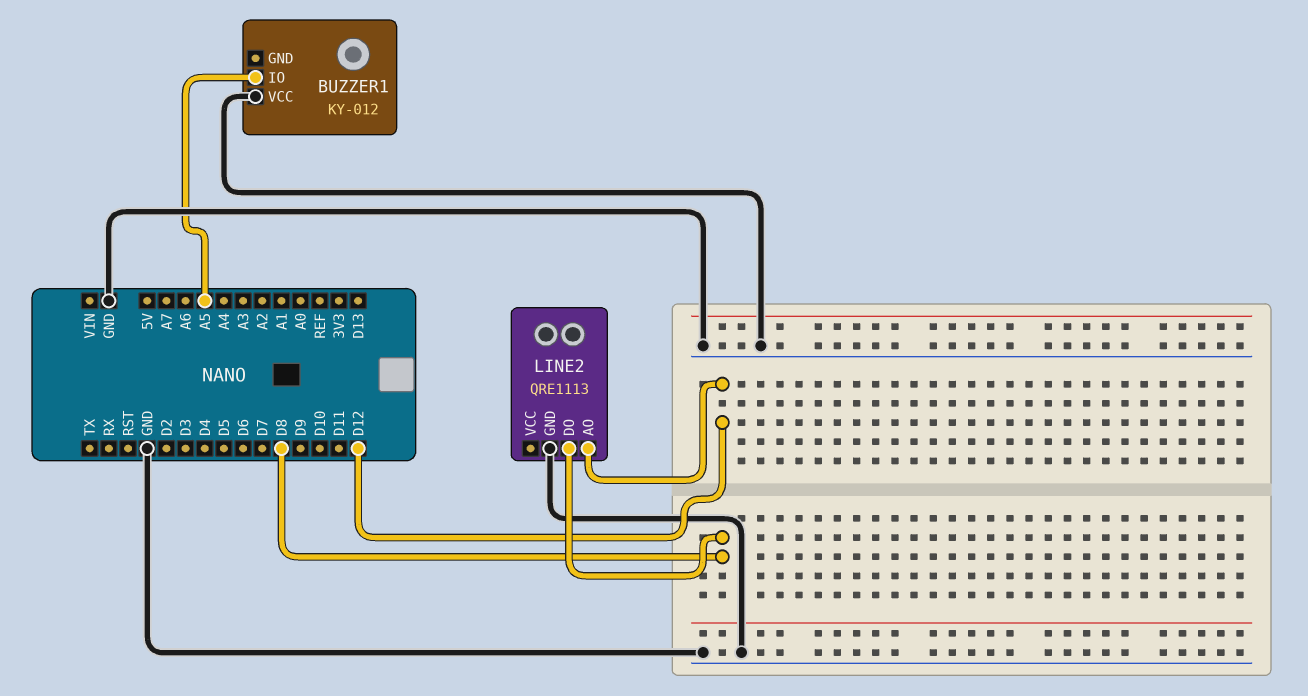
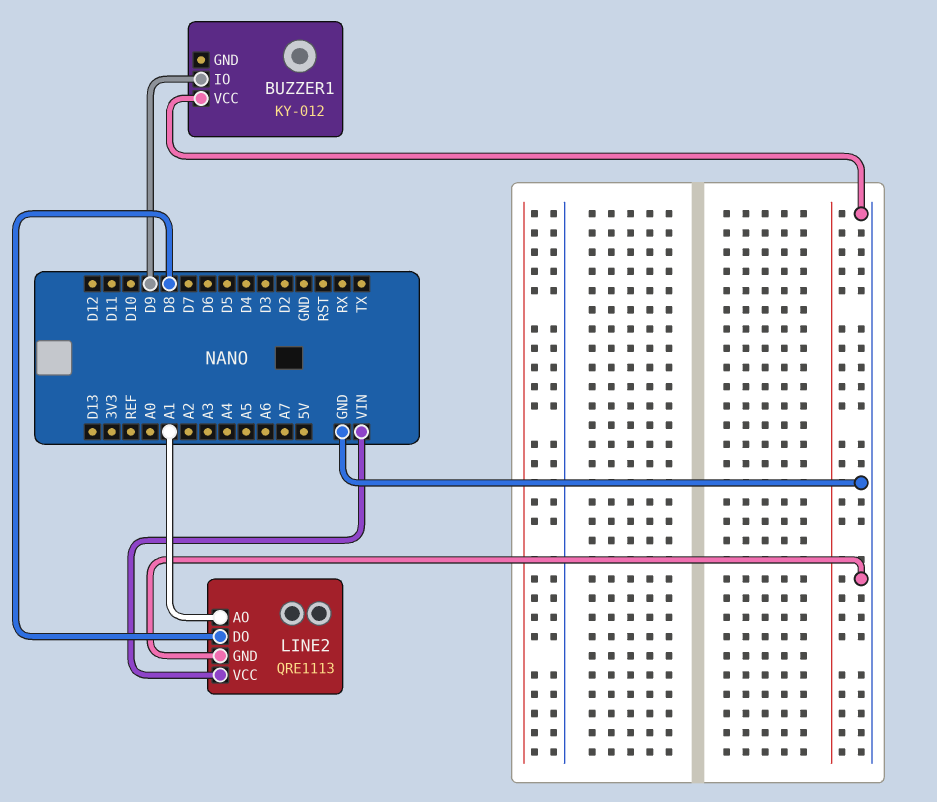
BUZZER1 pin IO: A5 -> D9
LINE2 pin AO: D12 -> A1
LINE2 pin VCC: none -> VIN

